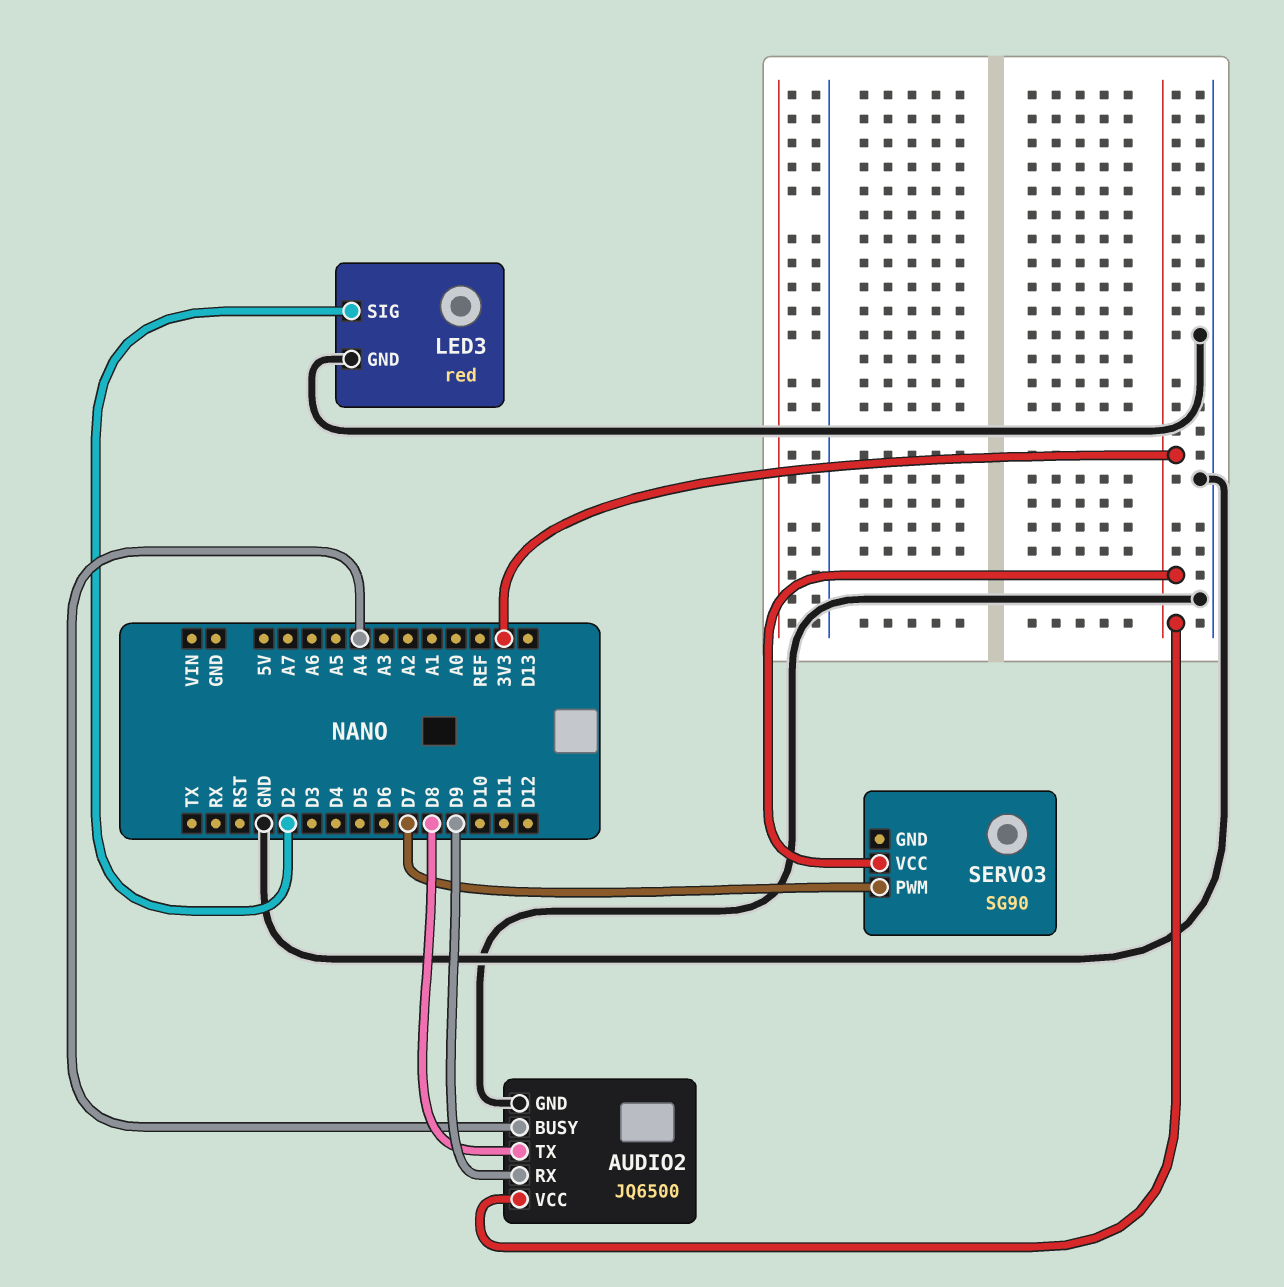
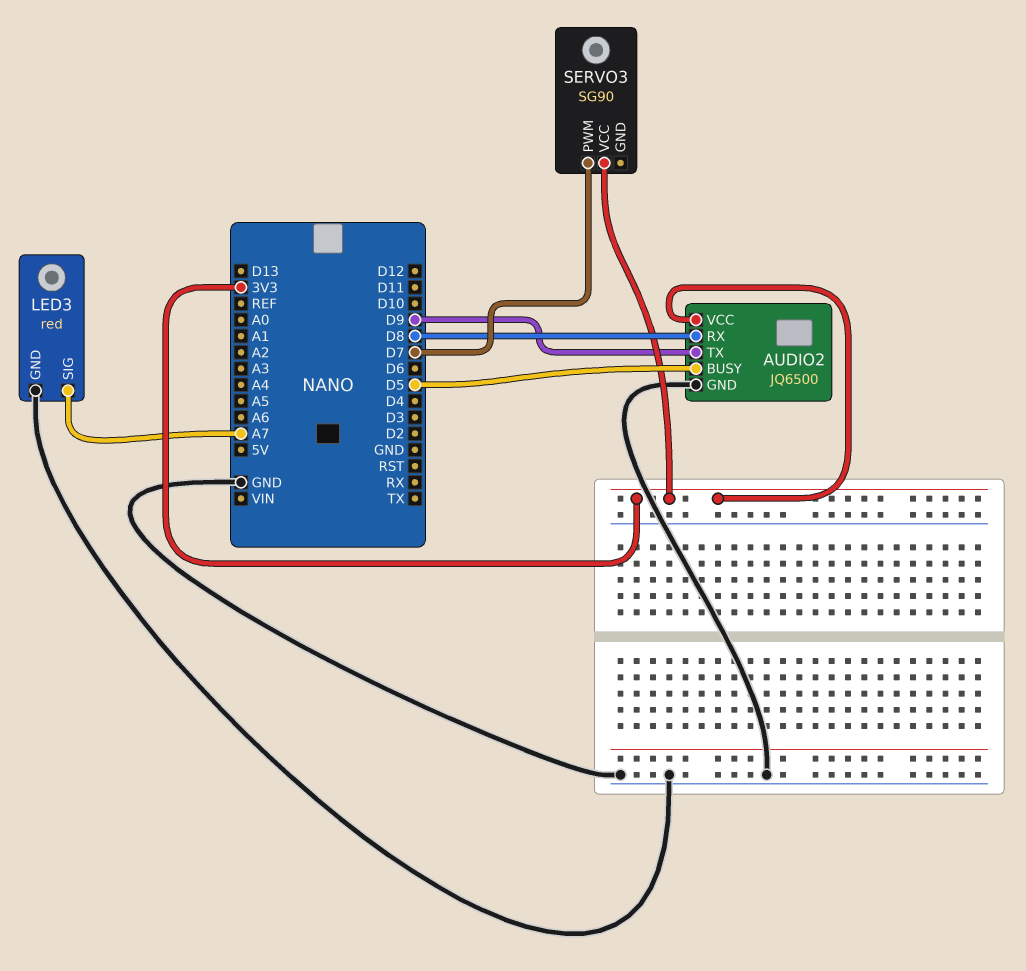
AUDIO2 pin BUSY: A4 -> D5
AUDIO2 pin RX: D9 -> D8
AUDIO2 pin TX: D8 -> D9
LED3 pin SIG: D2 -> A7

